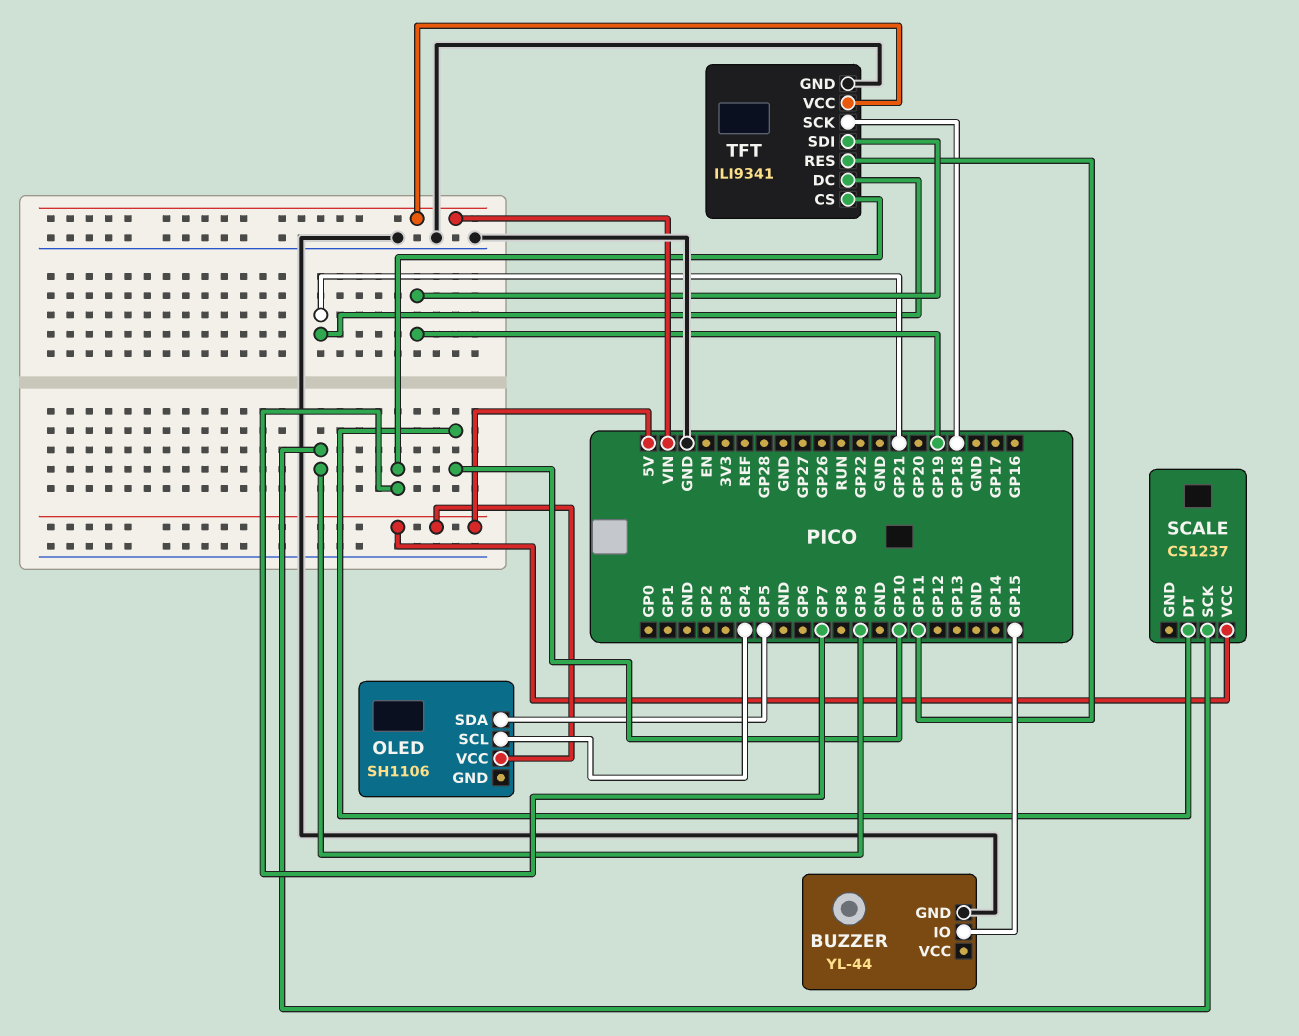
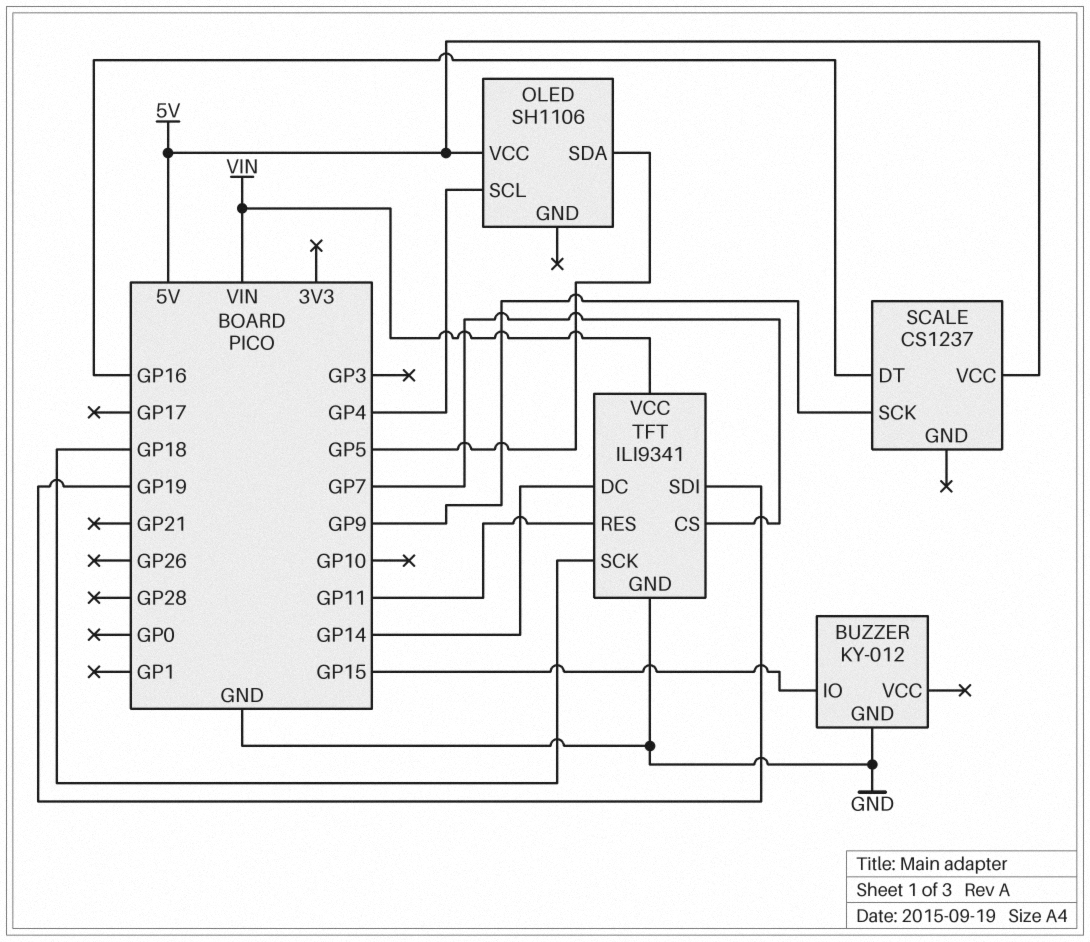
BUZZER: YL-44 -> KY-012
SCALE pin DT: GP10 -> GP16
TFT pin DC: GP21 -> GP14

